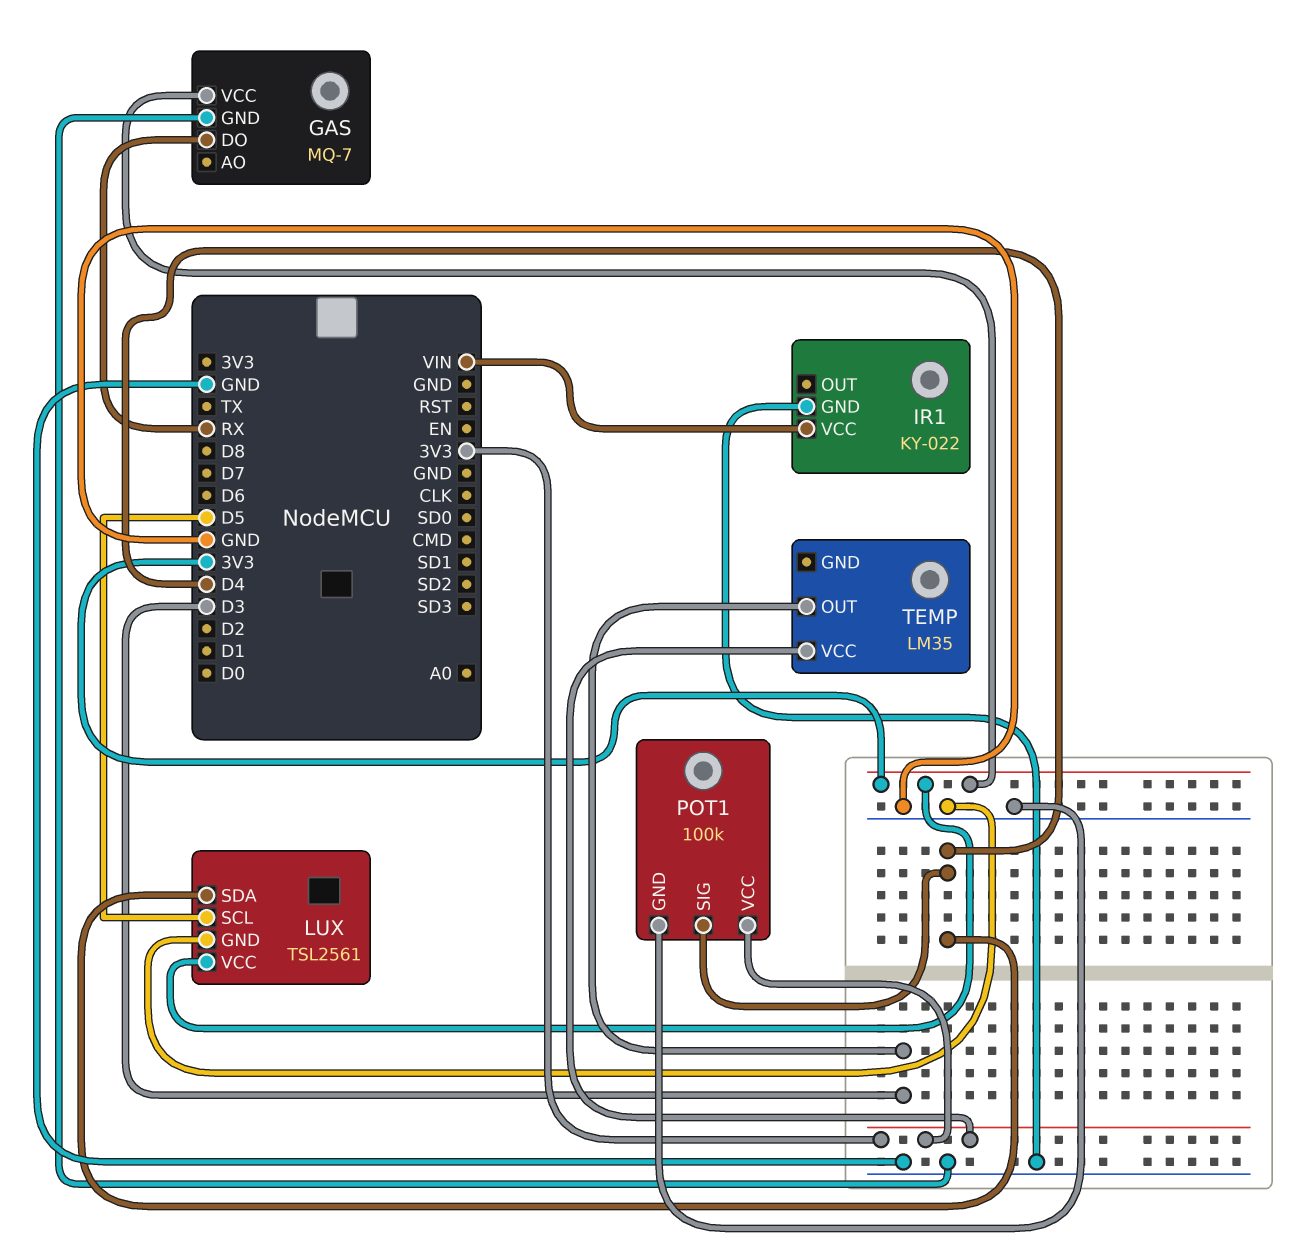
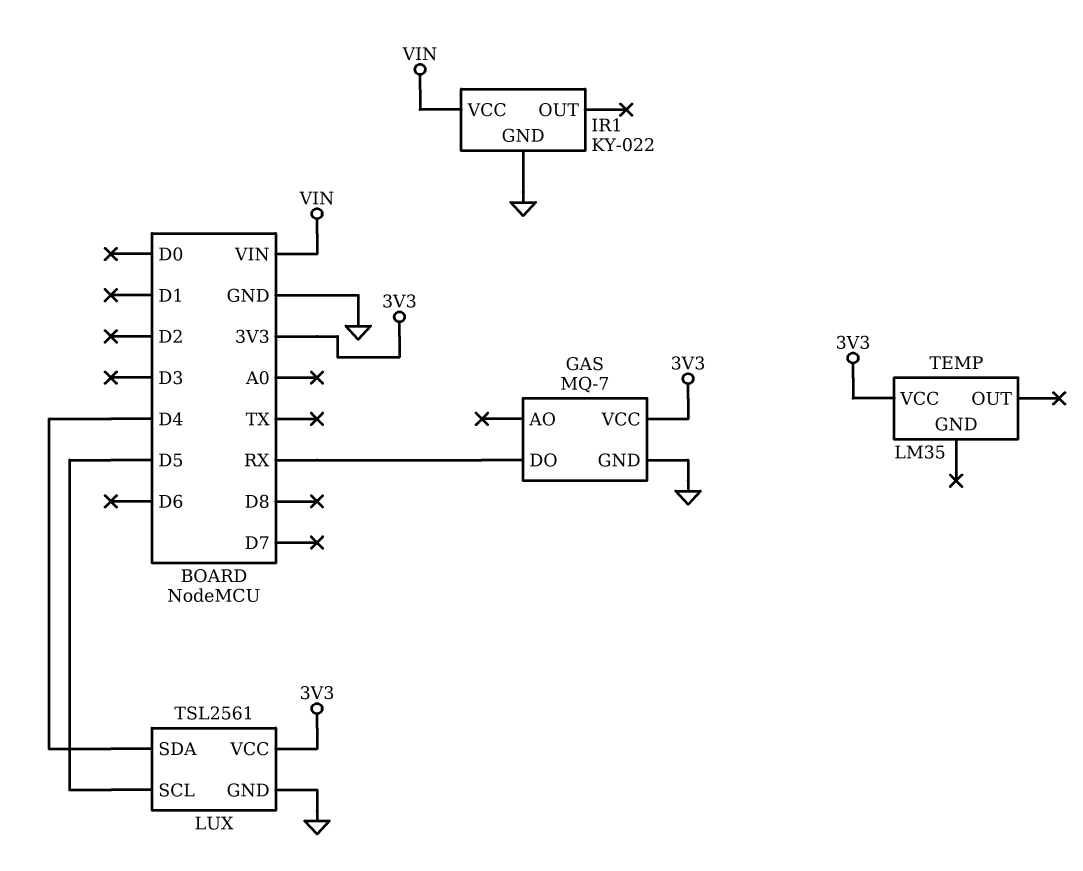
POT1: 100k -> none
POT1 pin GND: GND -> none
POT1 pin SIG: D4 -> none
POT1 pin VCC: 3V3 -> none
TEMP pin OUT: D3 -> none

